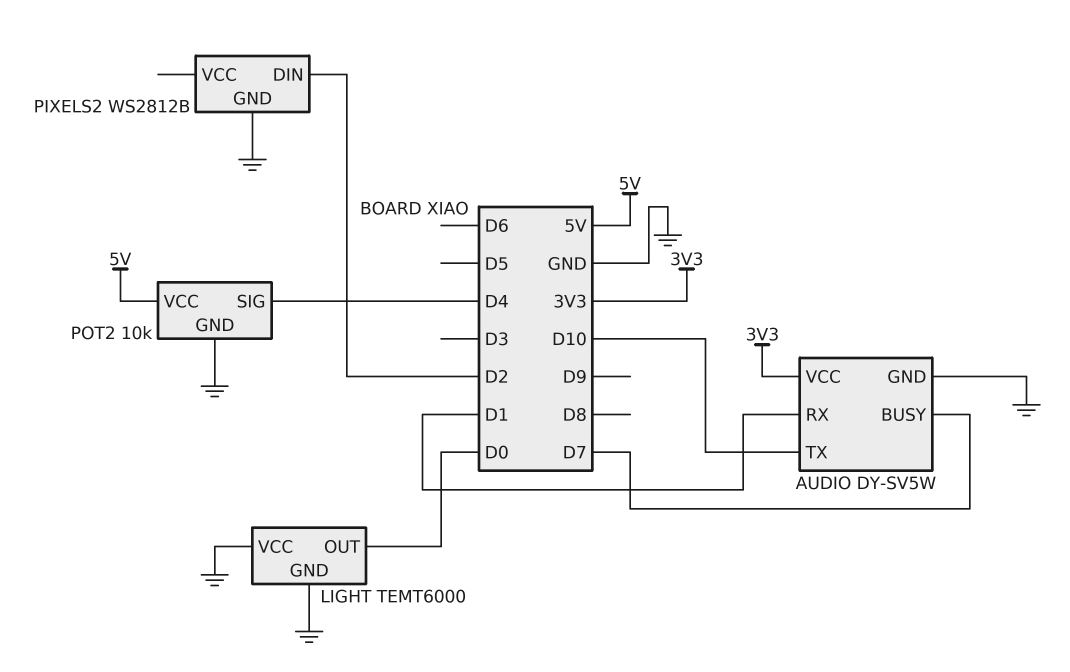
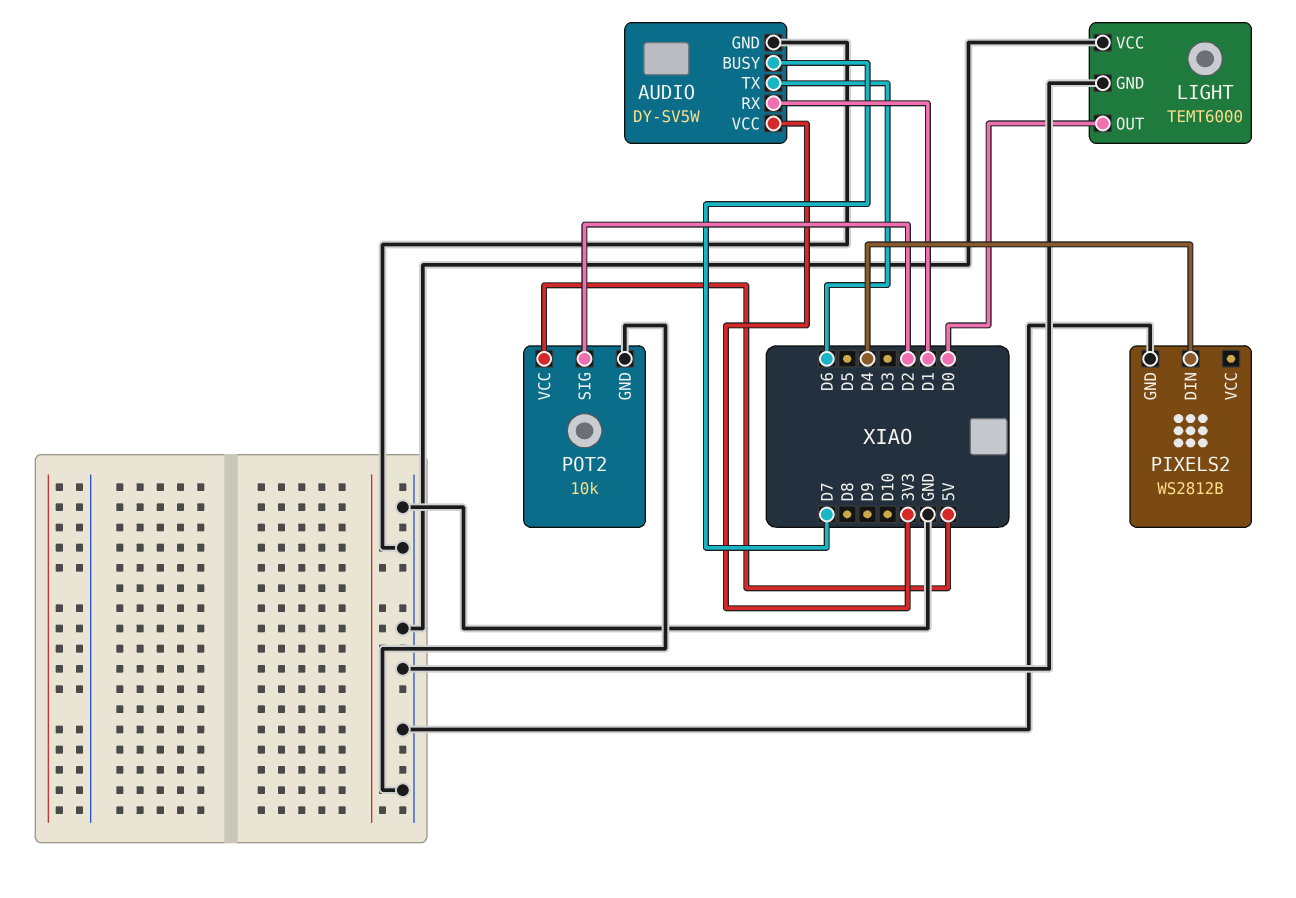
AUDIO pin TX: D10 -> D6
PIXELS2 pin DIN: D2 -> D4
POT2 pin SIG: D4 -> D2

